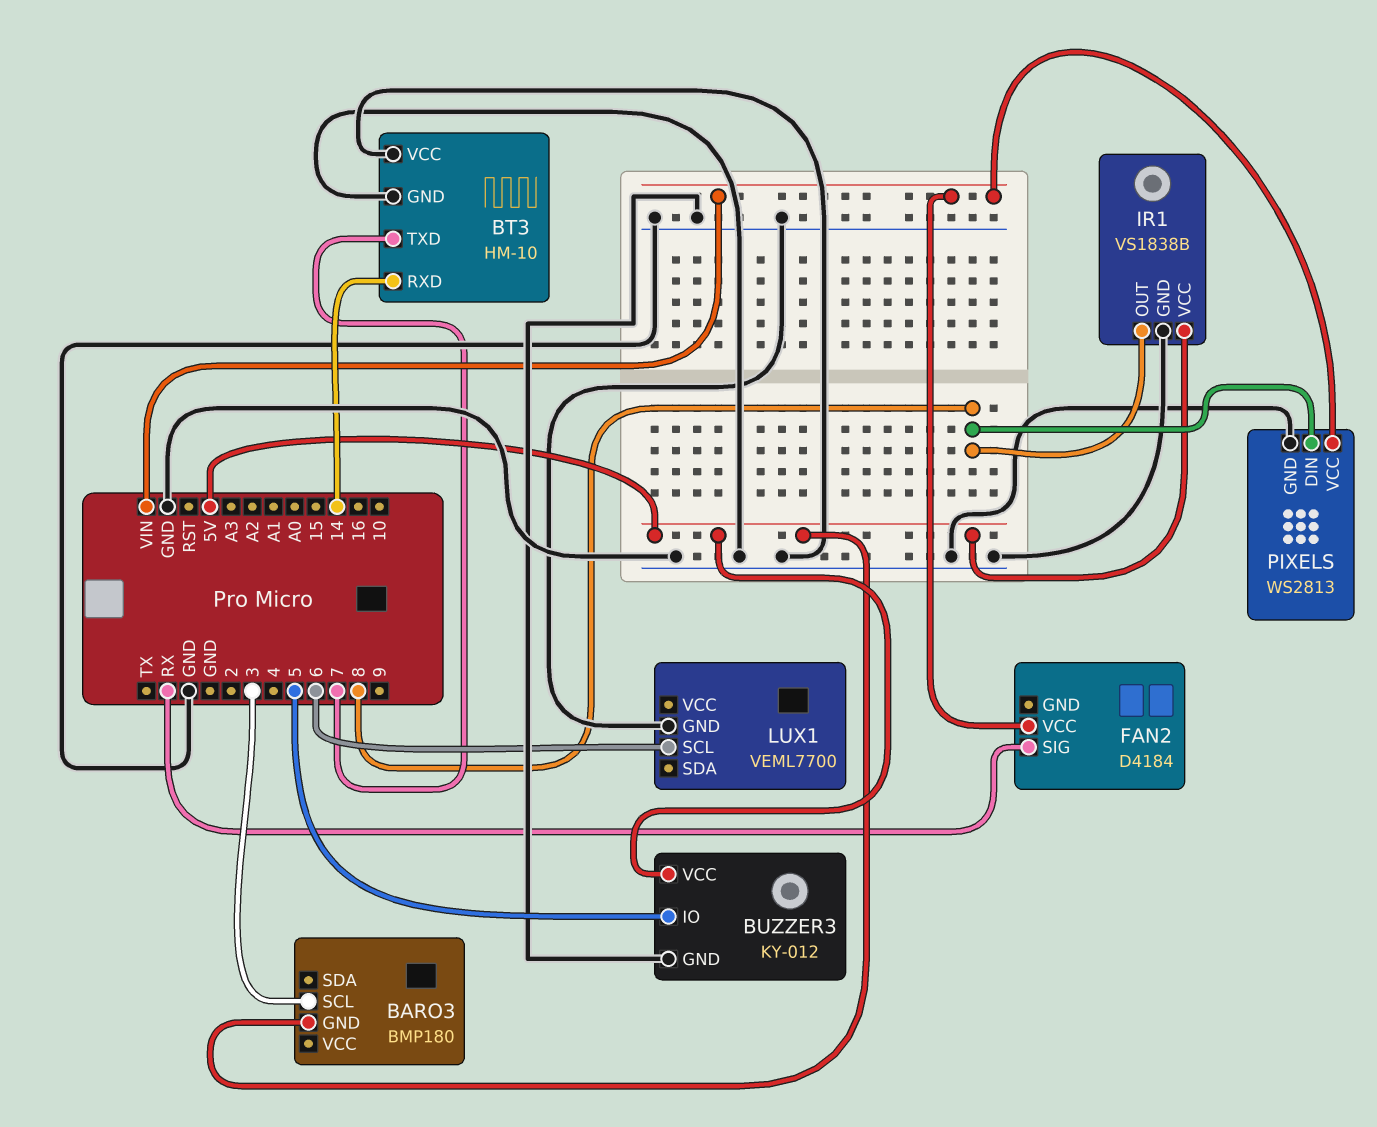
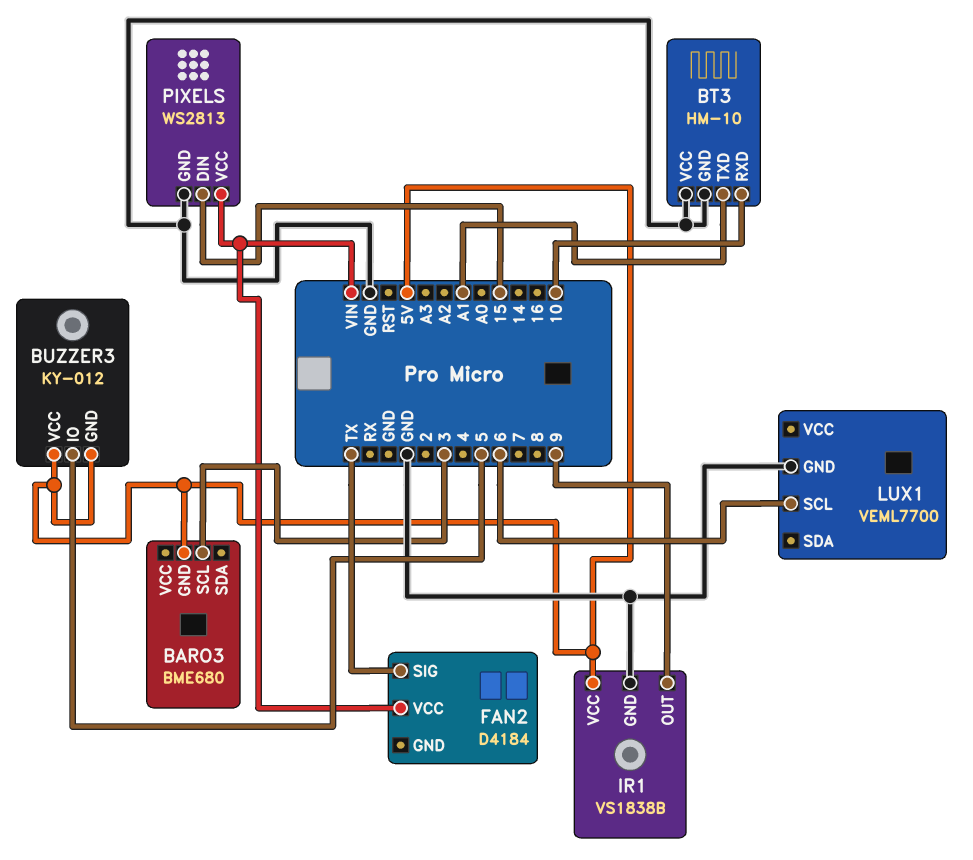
BARO3: BMP180 -> BME680
BT3 pin RXD: 14 -> 10
BT3 pin TXD: 7 -> A1
BUZZER3 pin GND: GND -> 5V
FAN2 pin SIG: RX -> TX
IR1 pin OUT: 8 -> 9
PIXELS pin DIN: 8 -> 15

